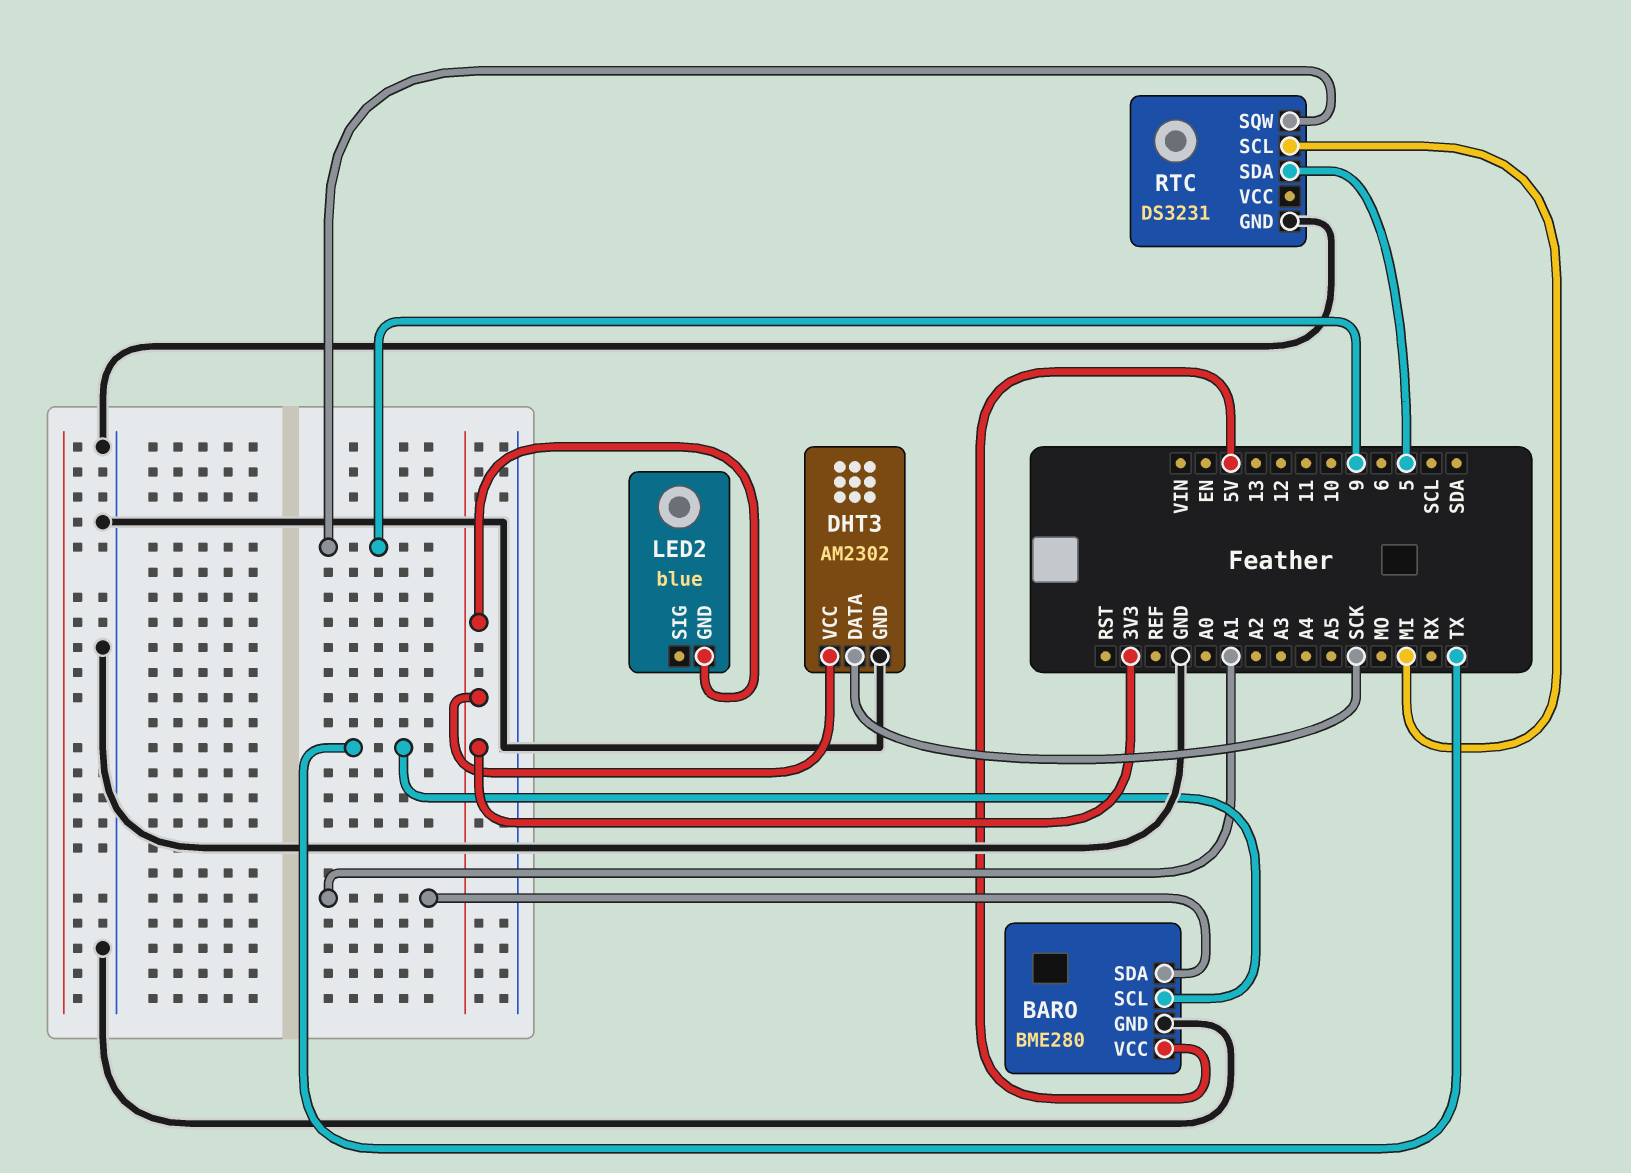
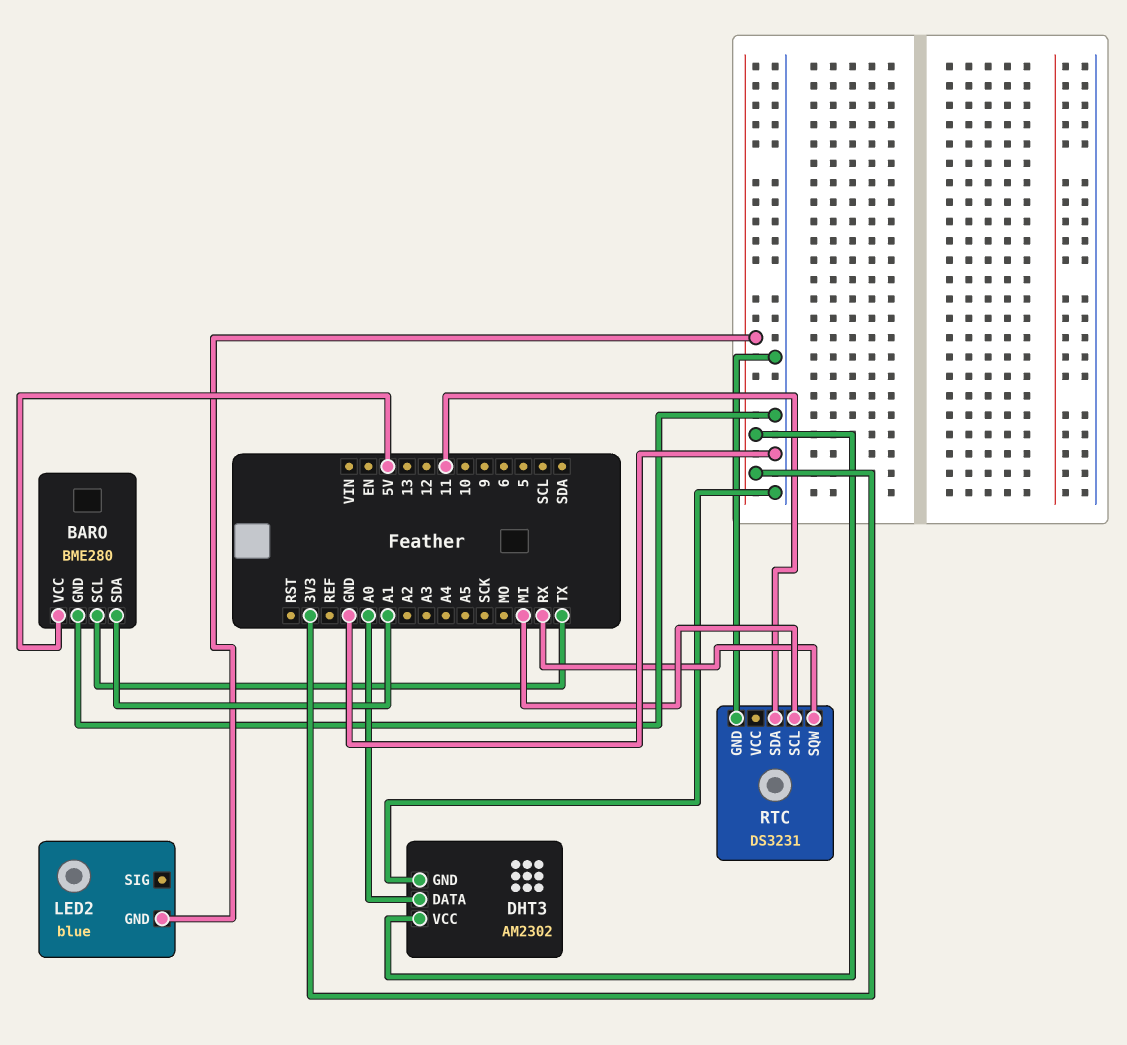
DHT3 pin DATA: SCK -> A0
RTC pin SDA: 5 -> 11
RTC pin SQW: 9 -> RX

